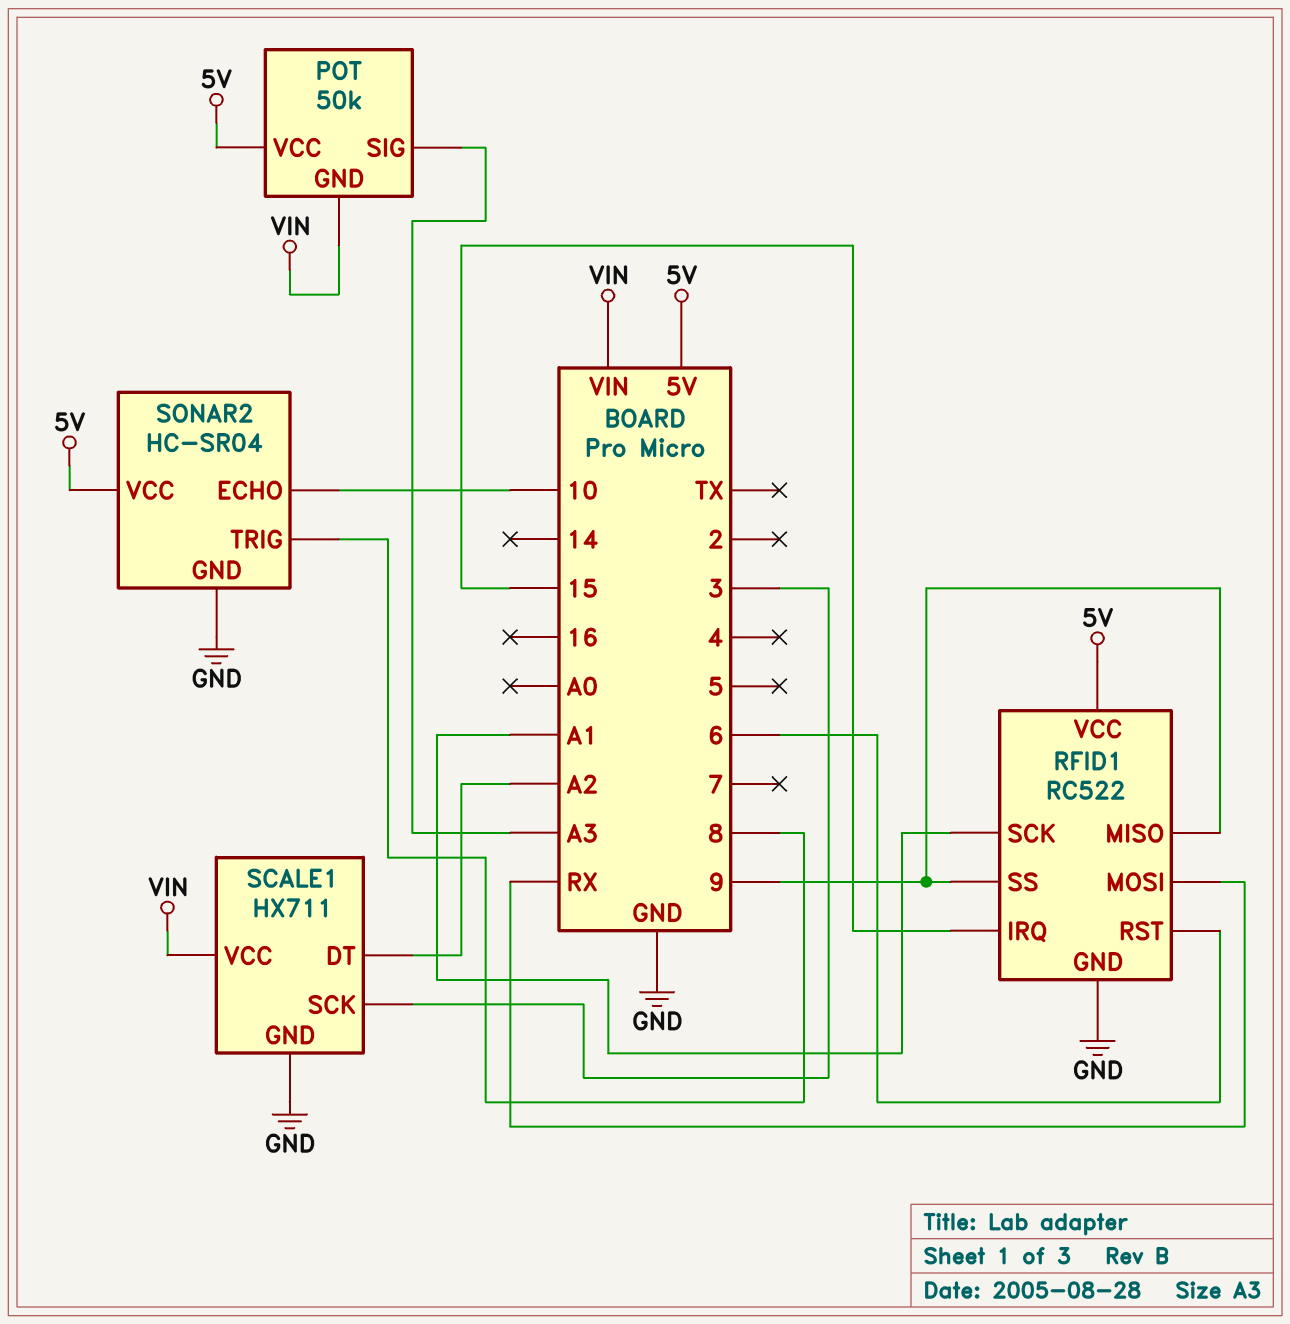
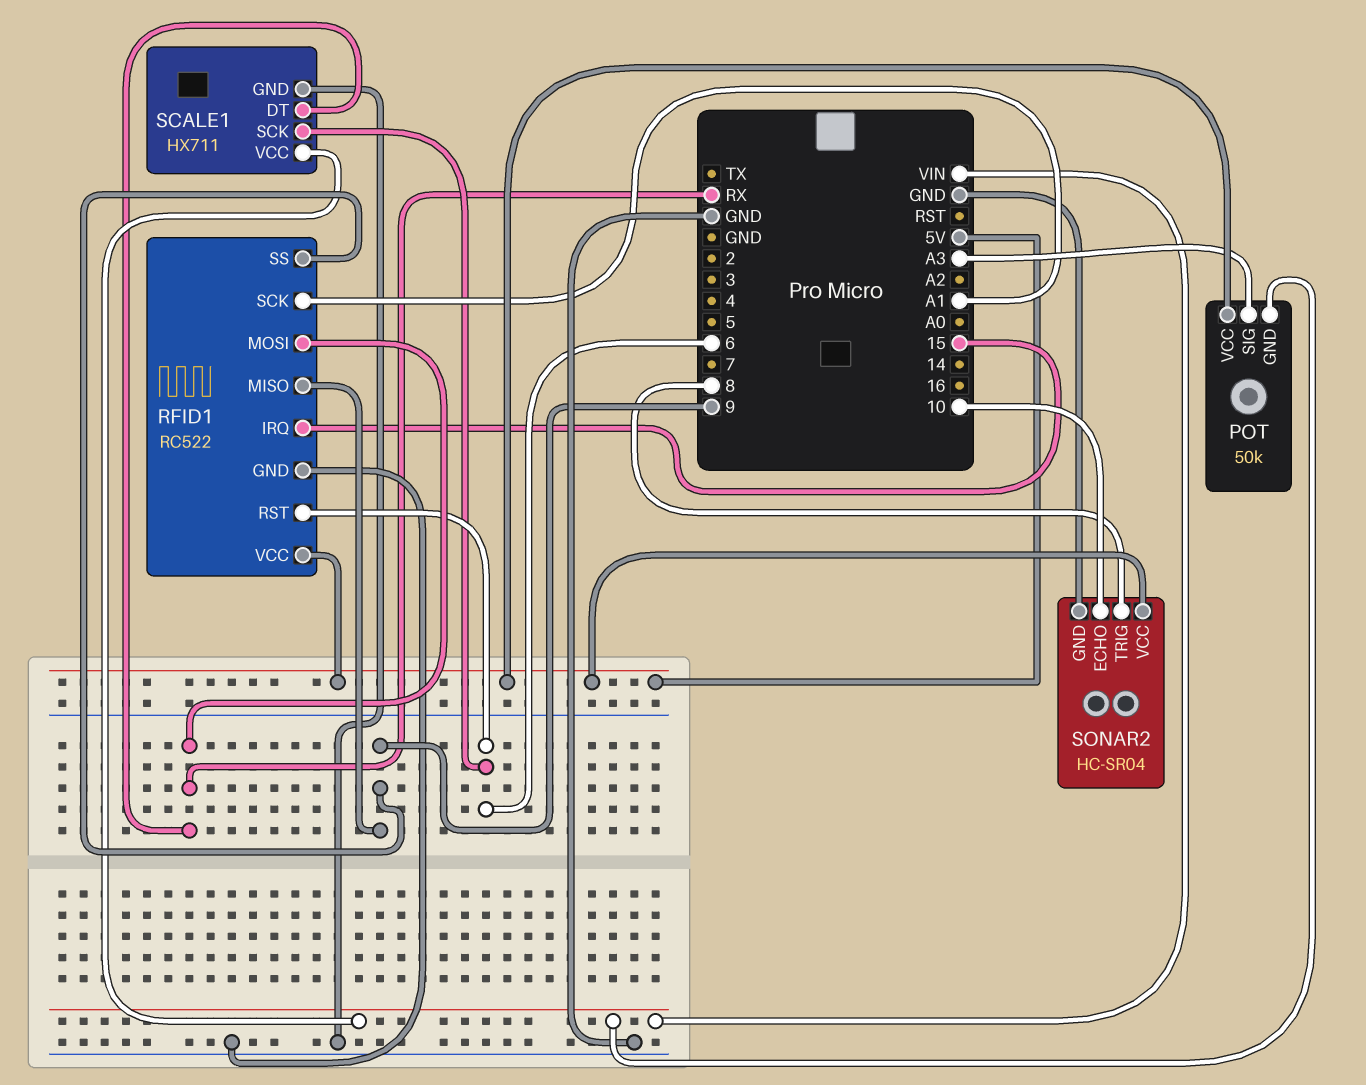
SCALE1 pin DT: A2 -> RX
SCALE1 pin SCK: 3 -> 6

